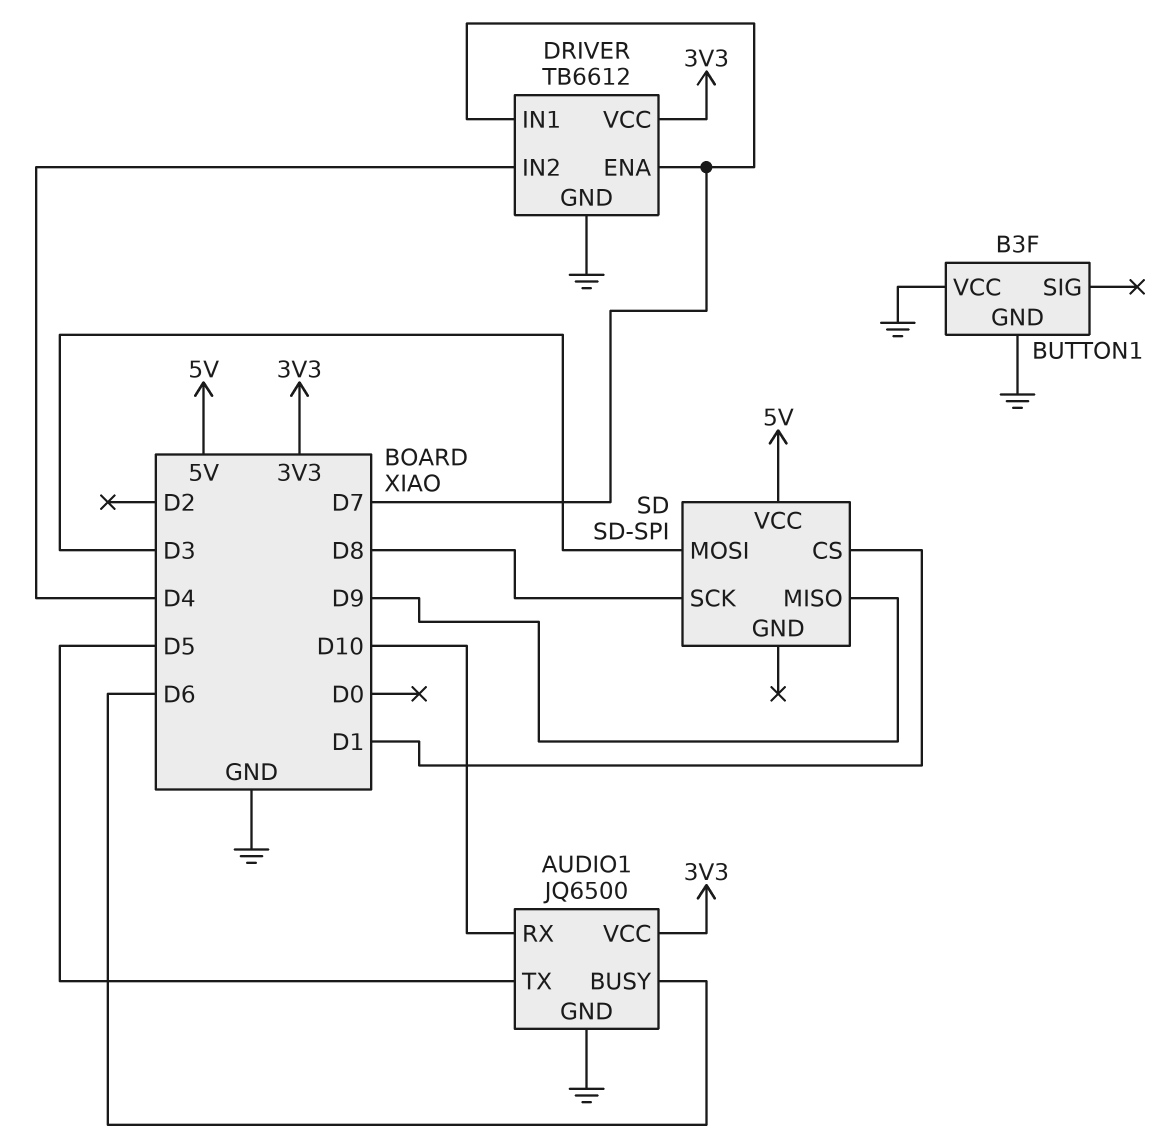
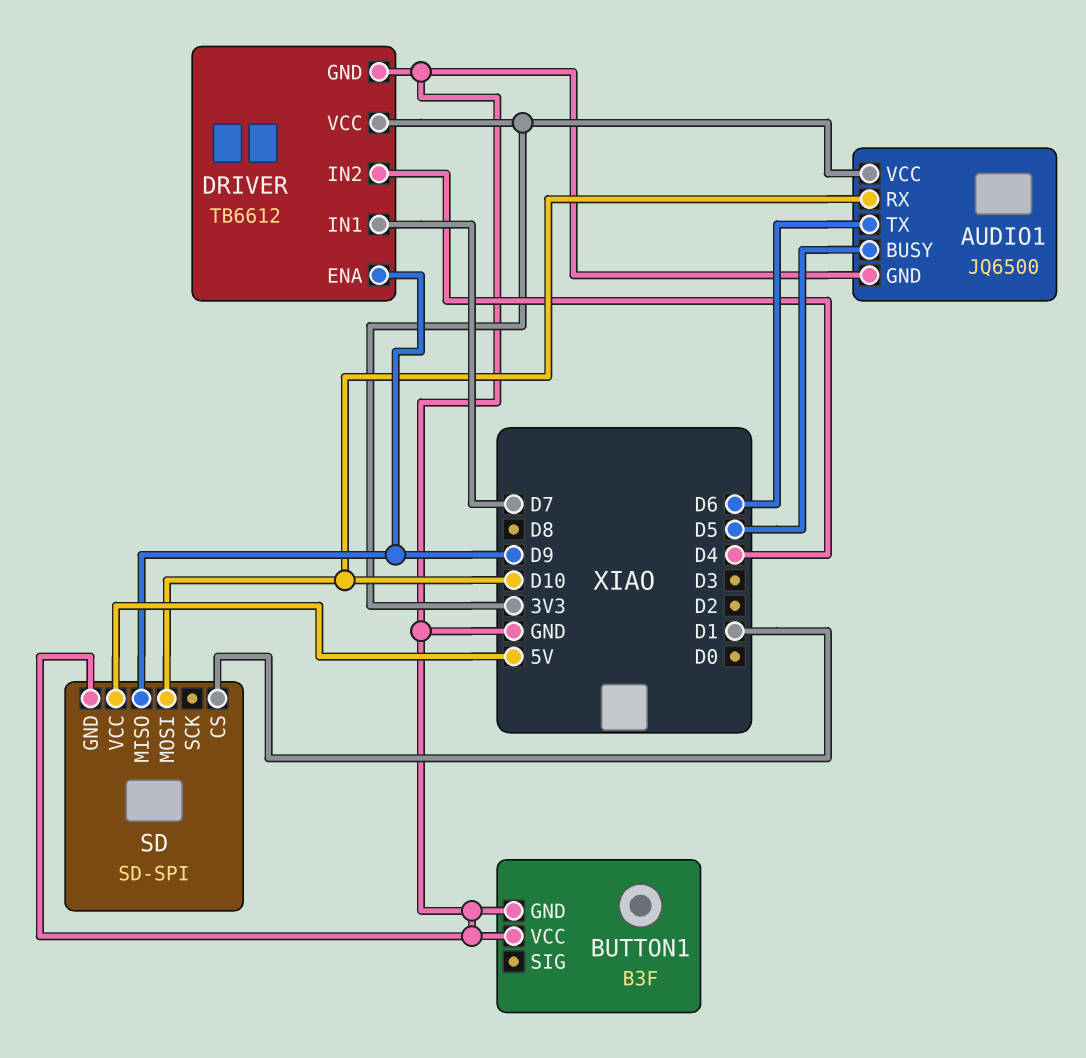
AUDIO1 pin BUSY: D6 -> D5
AUDIO1 pin TX: D5 -> D6
DRIVER pin ENA: D7 -> D9
SD pin GND: none -> GND
SD pin MOSI: D3 -> D10
SD pin SCK: D8 -> none

